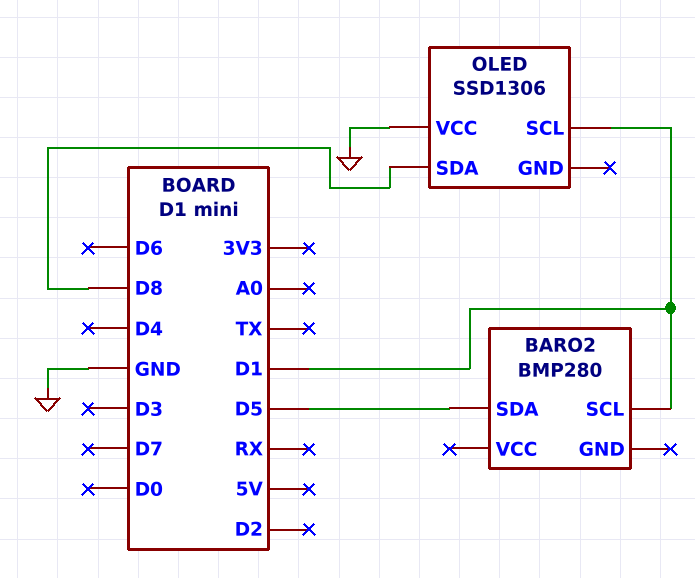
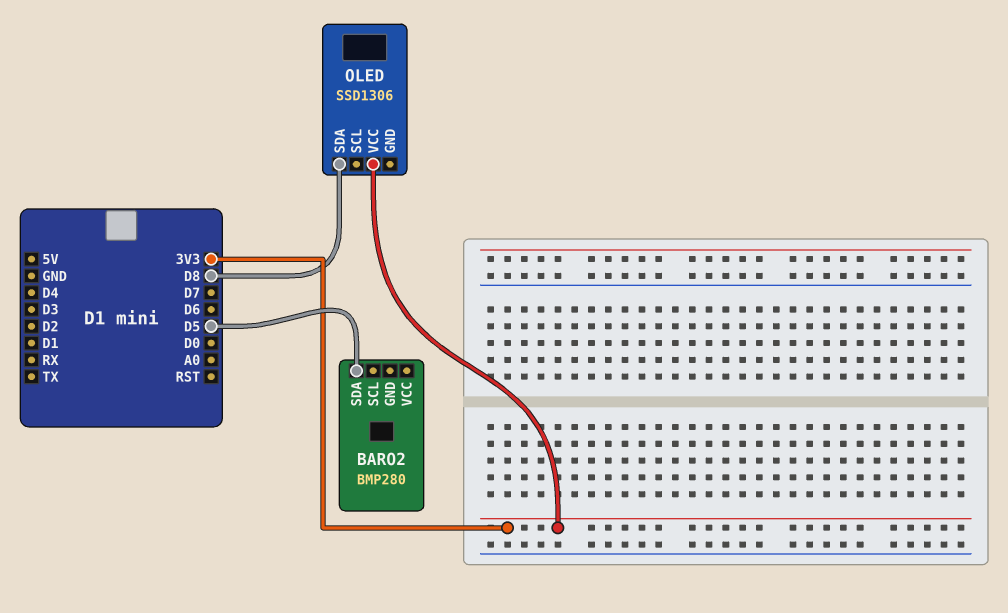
BARO2 pin SCL: D1 -> none
OLED pin SCL: D1 -> none
OLED pin VCC: GND -> 3V3

